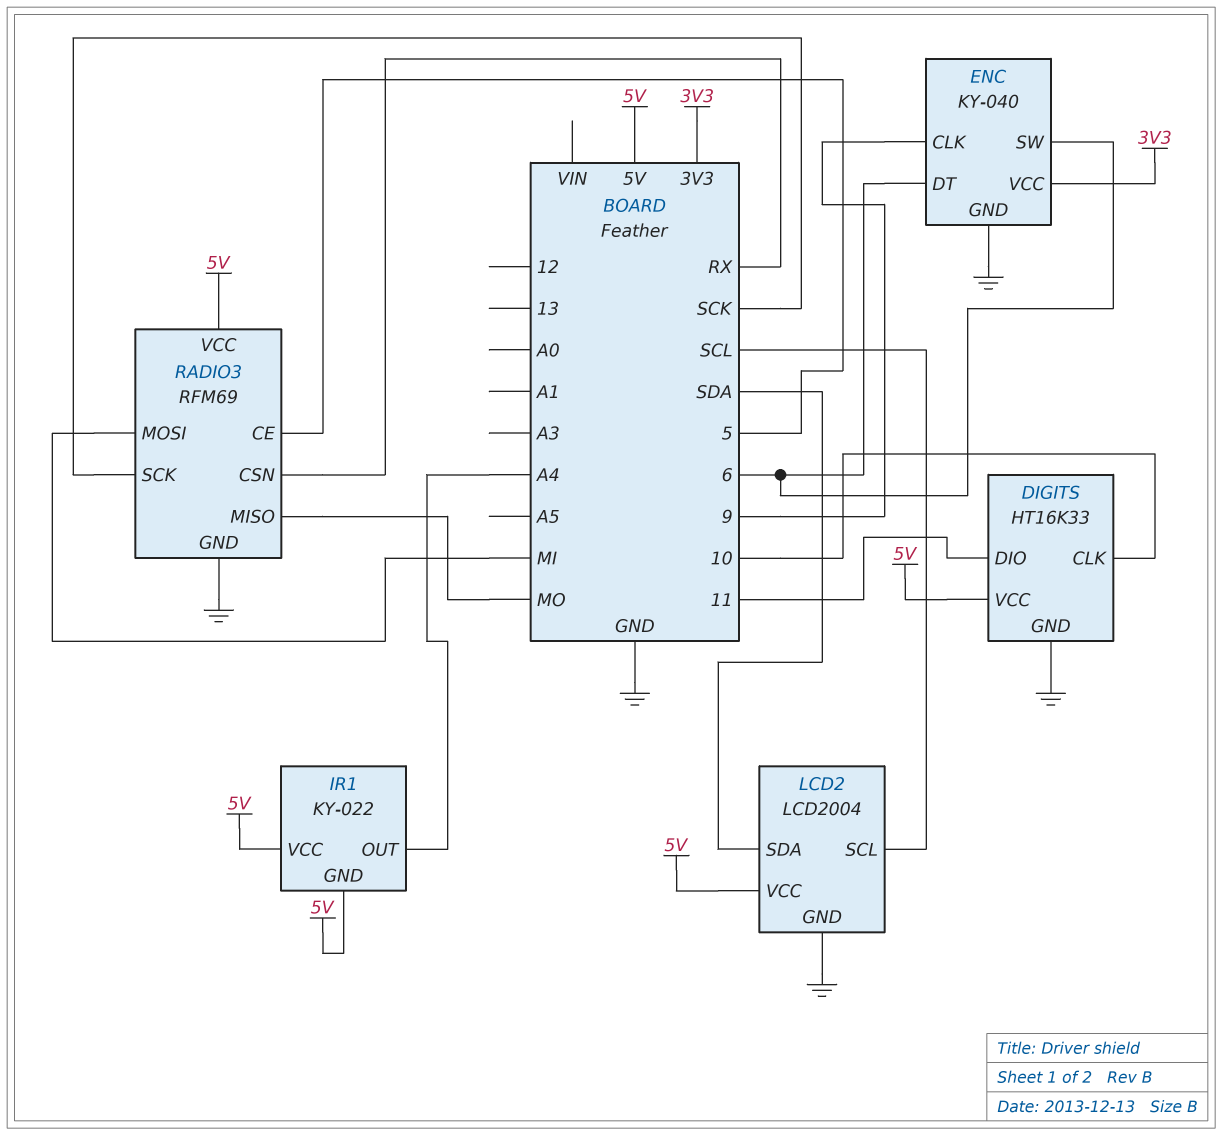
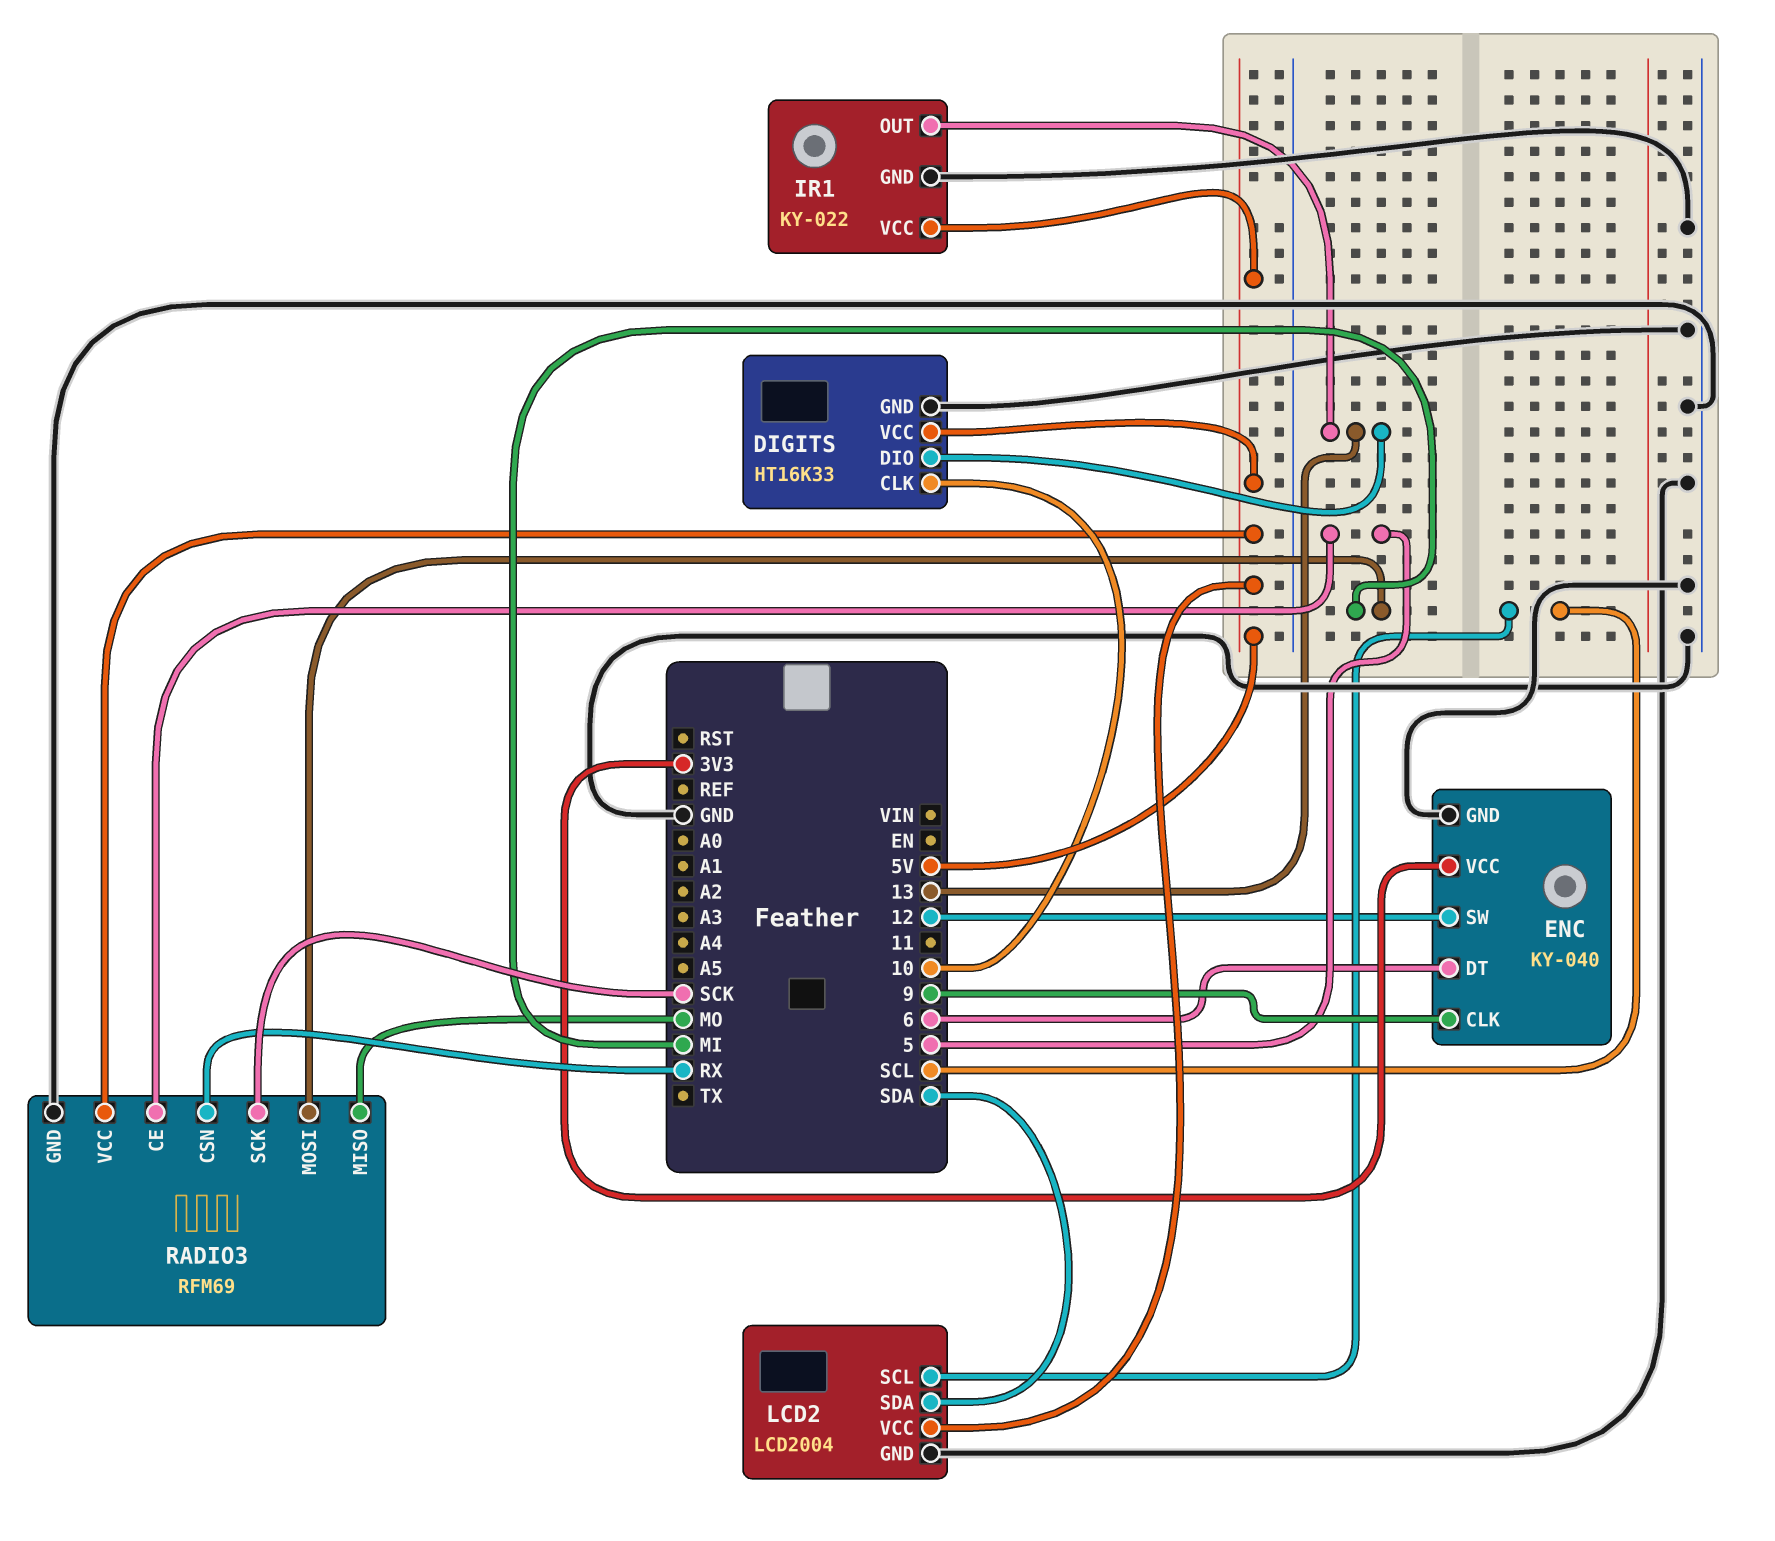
DIGITS pin DIO: 11 -> 13
ENC pin SW: 6 -> 12
IR1 pin GND: 5V -> GND
IR1 pin OUT: A4 -> 13

